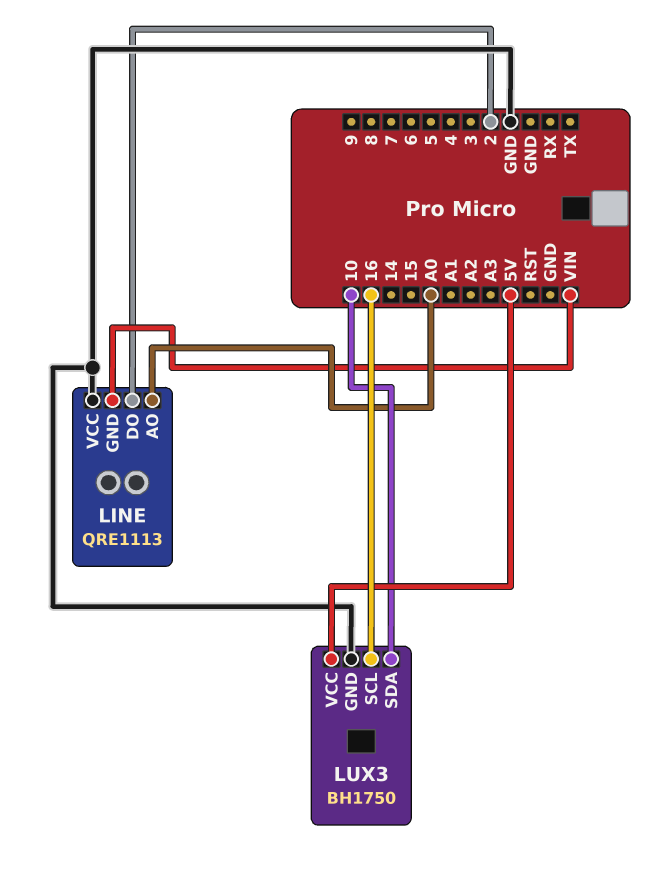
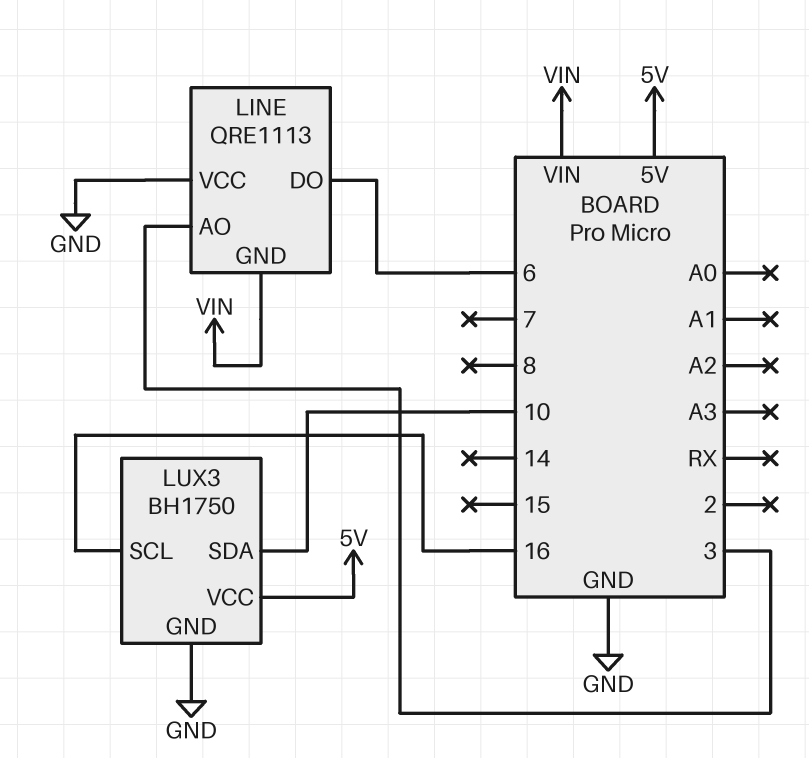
LINE pin AO: A0 -> 3
LINE pin DO: 2 -> 6

